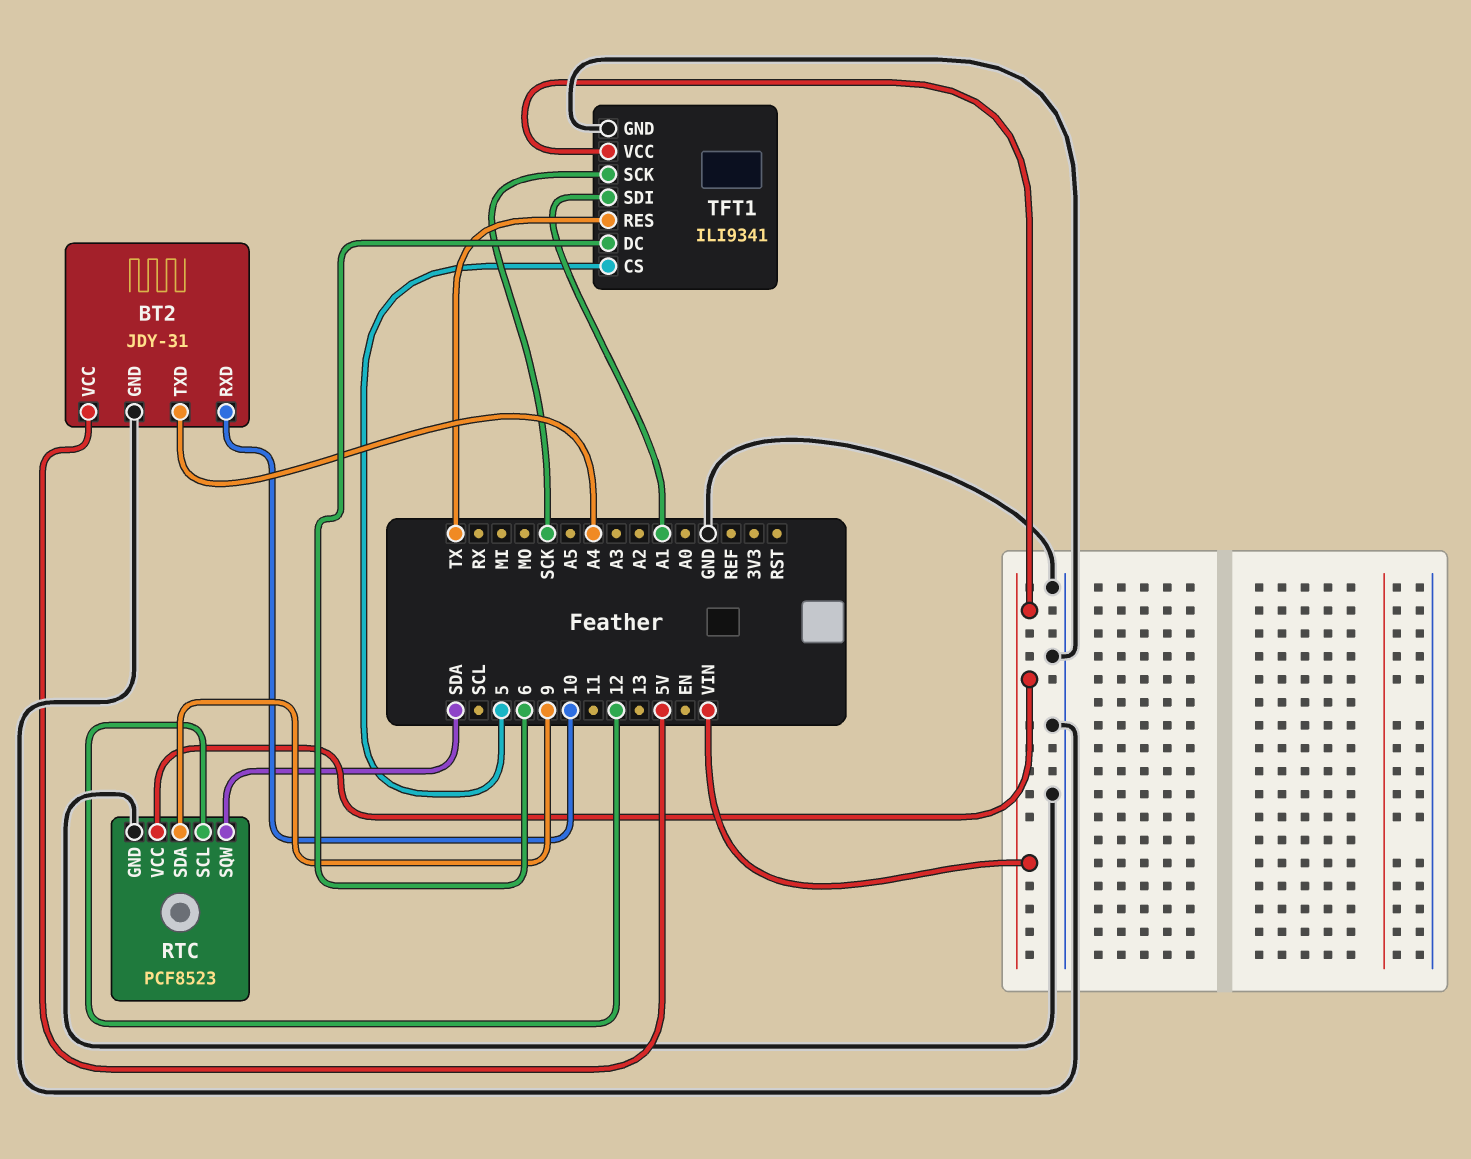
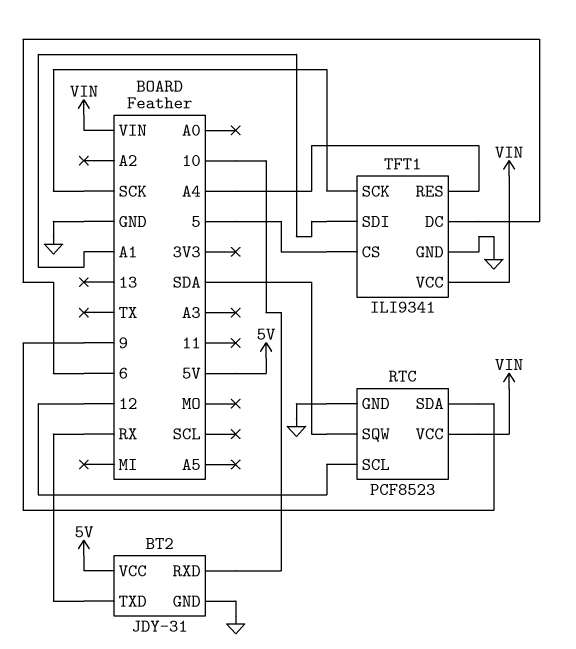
BT2 pin TXD: A4 -> RX
TFT1 pin RES: TX -> A4

